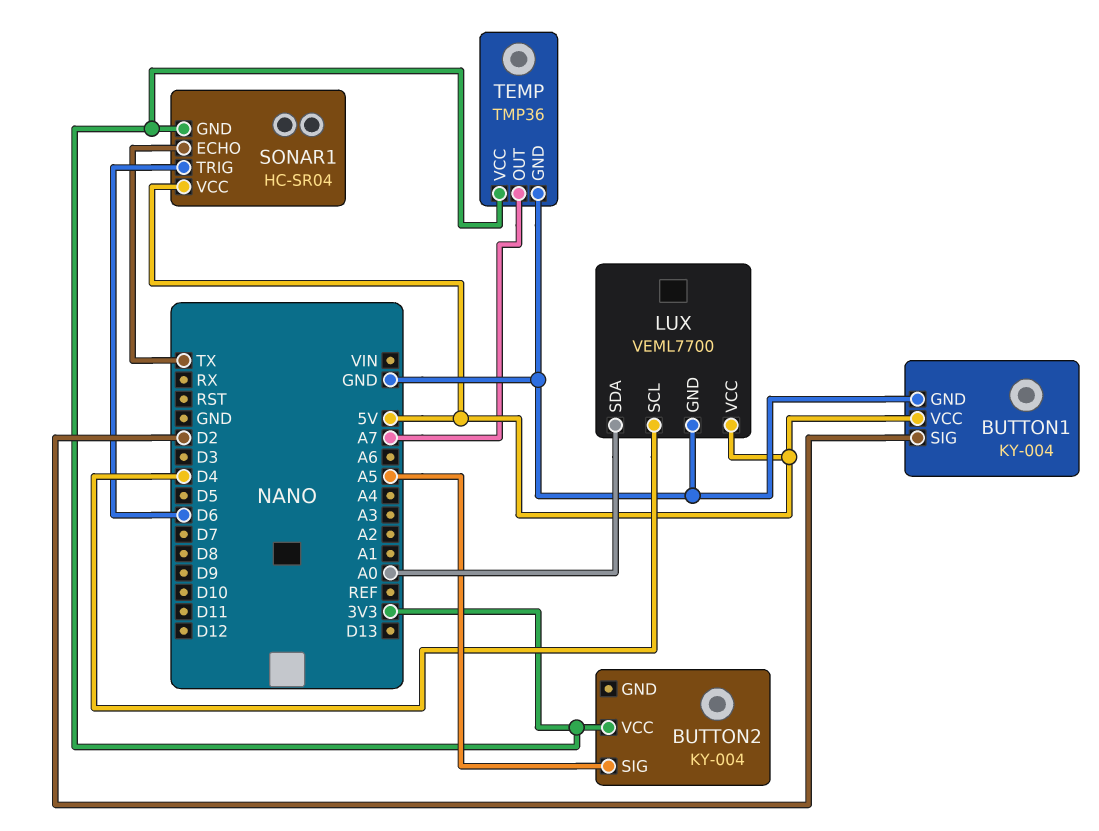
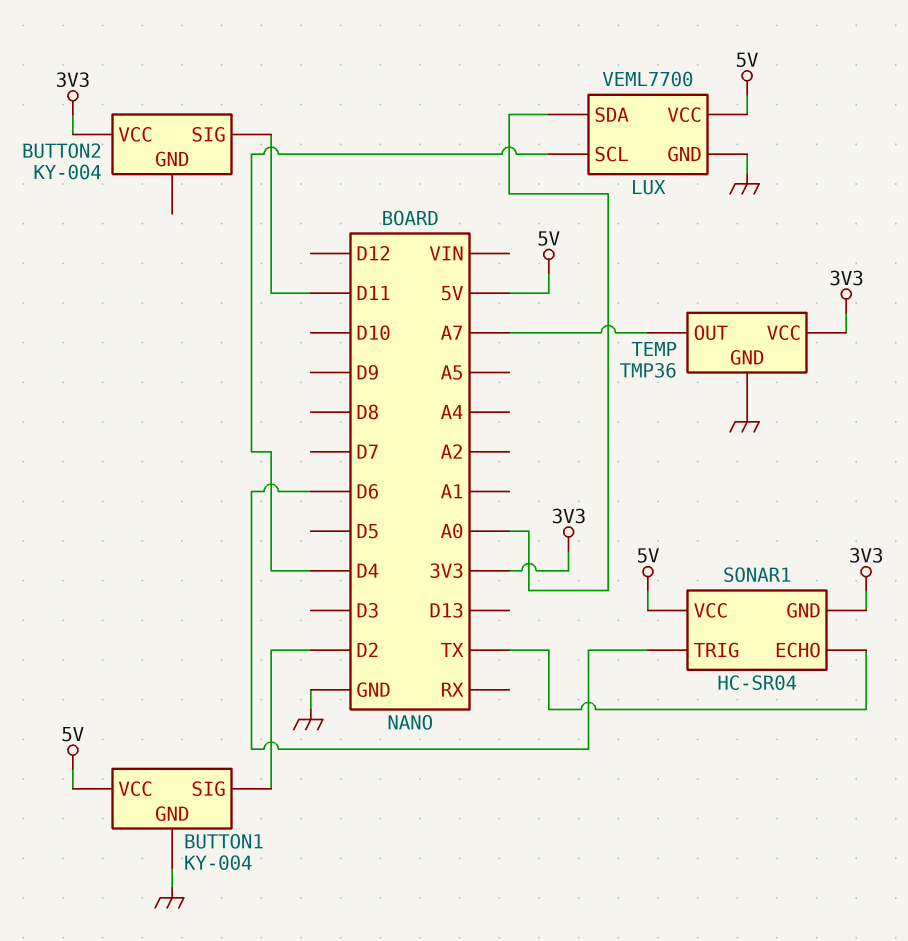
BUTTON2 pin SIG: A5 -> D11

